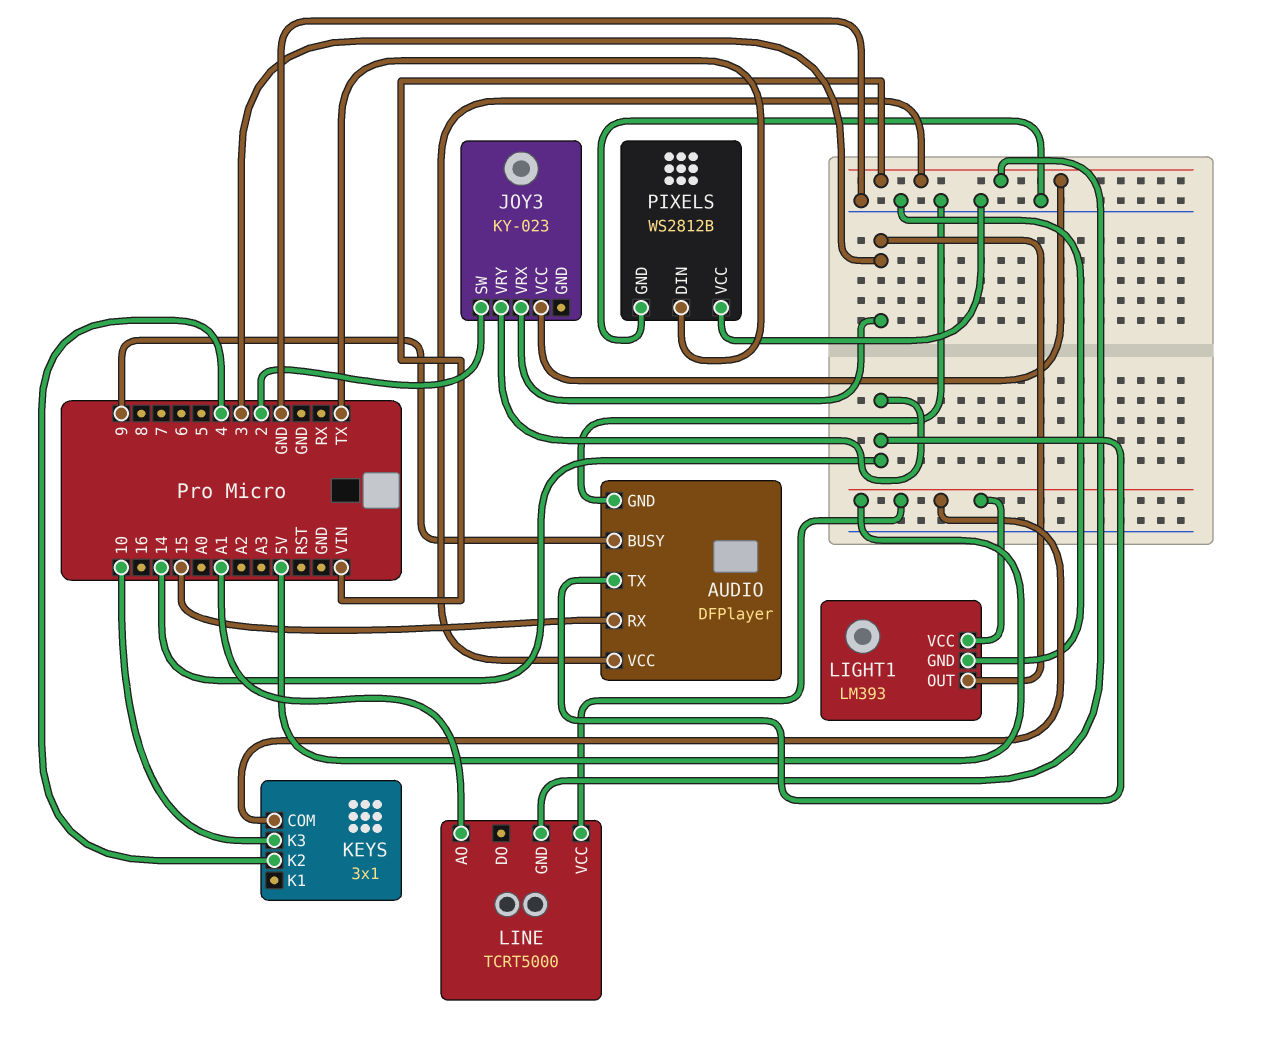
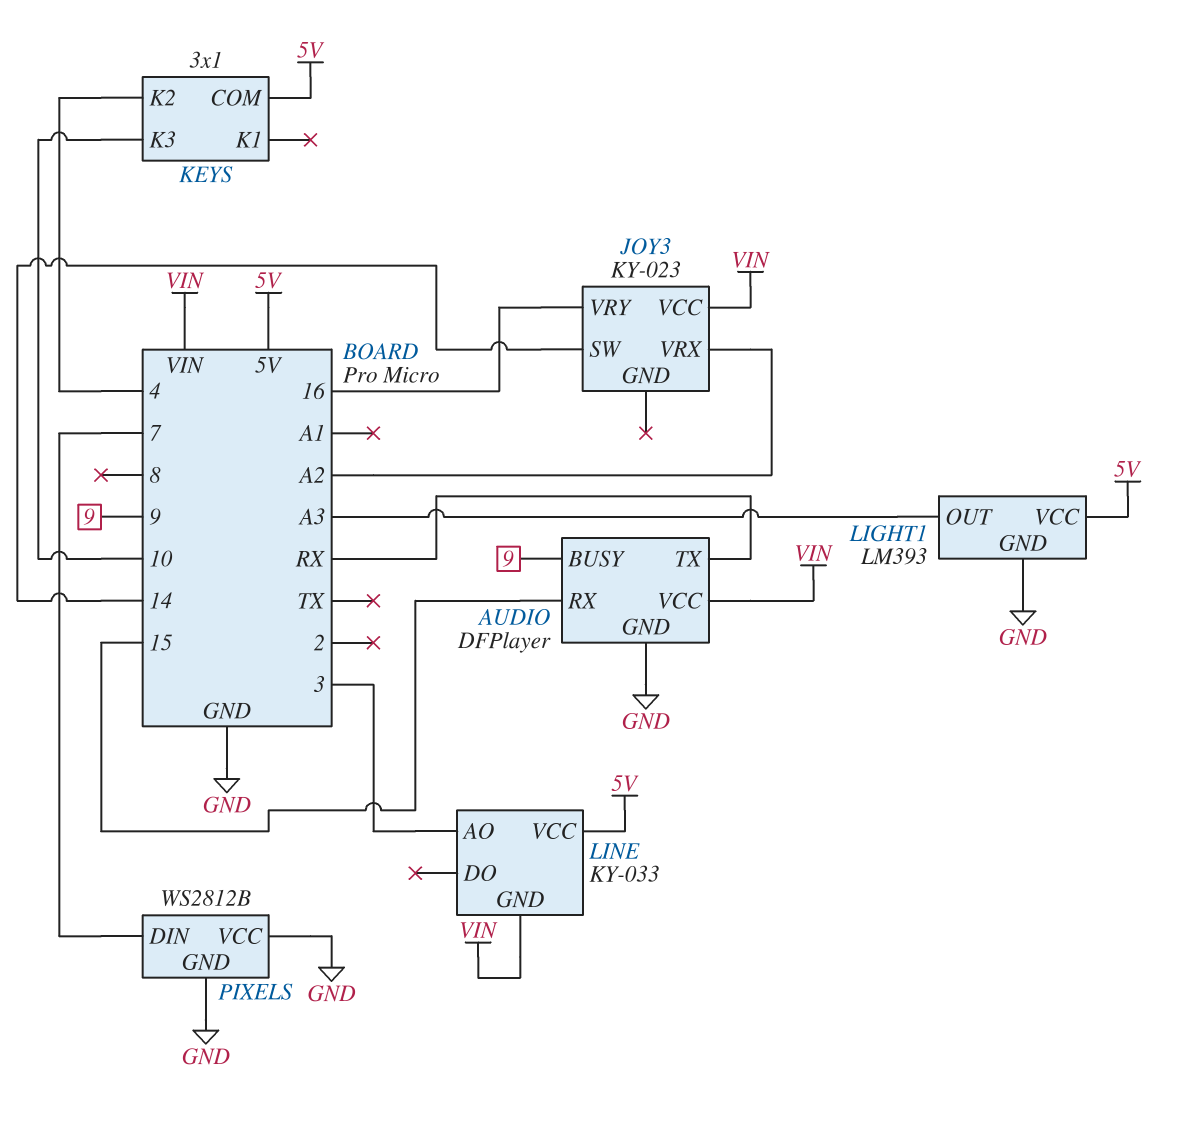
AUDIO pin TX: 14 -> RX
JOY3 pin SW: 2 -> 14
JOY3 pin VRX: 3 -> A2
JOY3 pin VRY: 14 -> 16
LIGHT1 pin OUT: 3 -> A3
LINE: TCRT5000 -> KY-033
LINE pin AO: A1 -> 3
PIXELS pin DIN: TX -> 7

